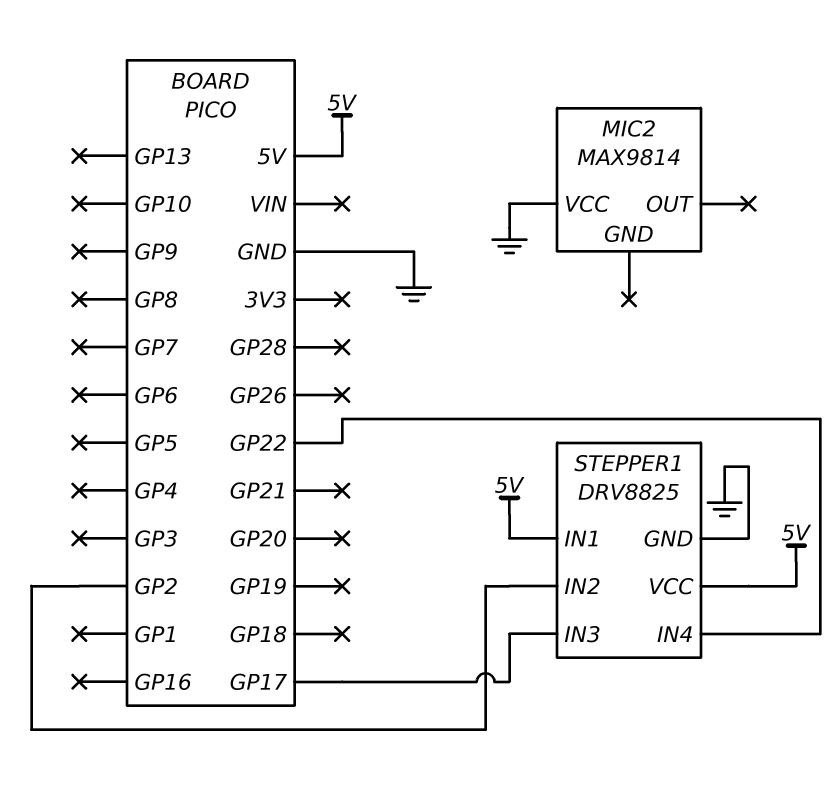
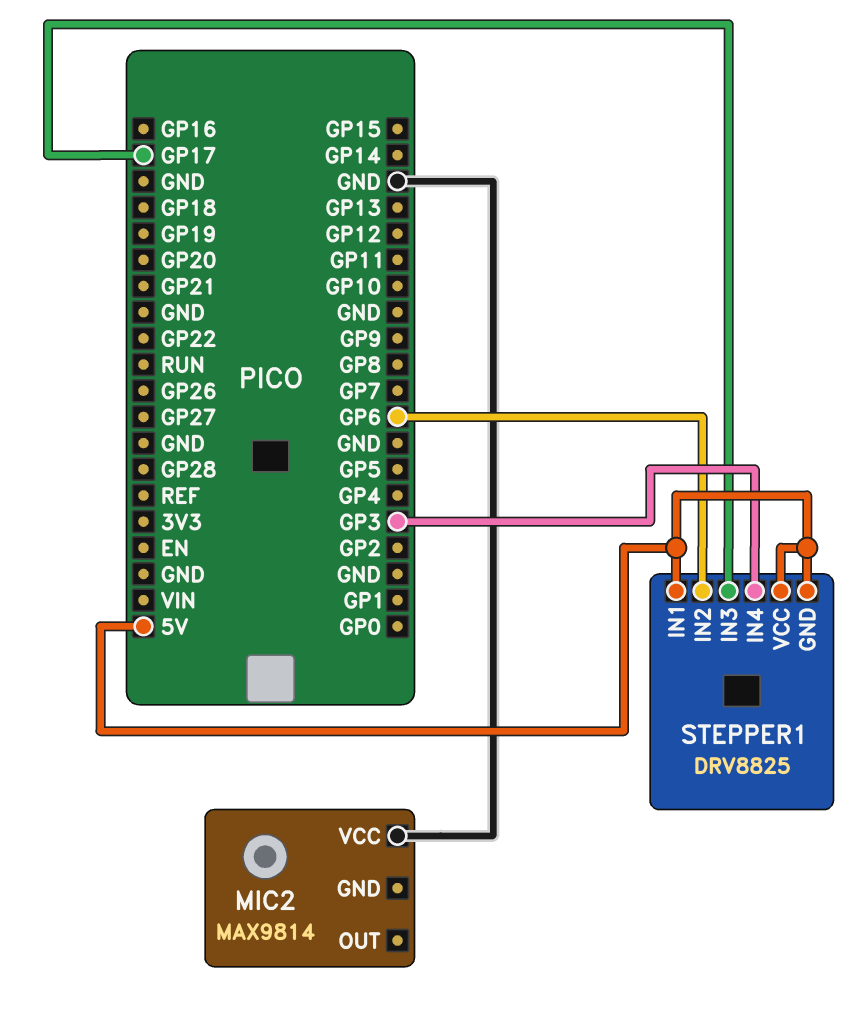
STEPPER1 pin GND: GND -> 5V
STEPPER1 pin IN2: GP2 -> GP6
STEPPER1 pin IN4: GP22 -> GP3

